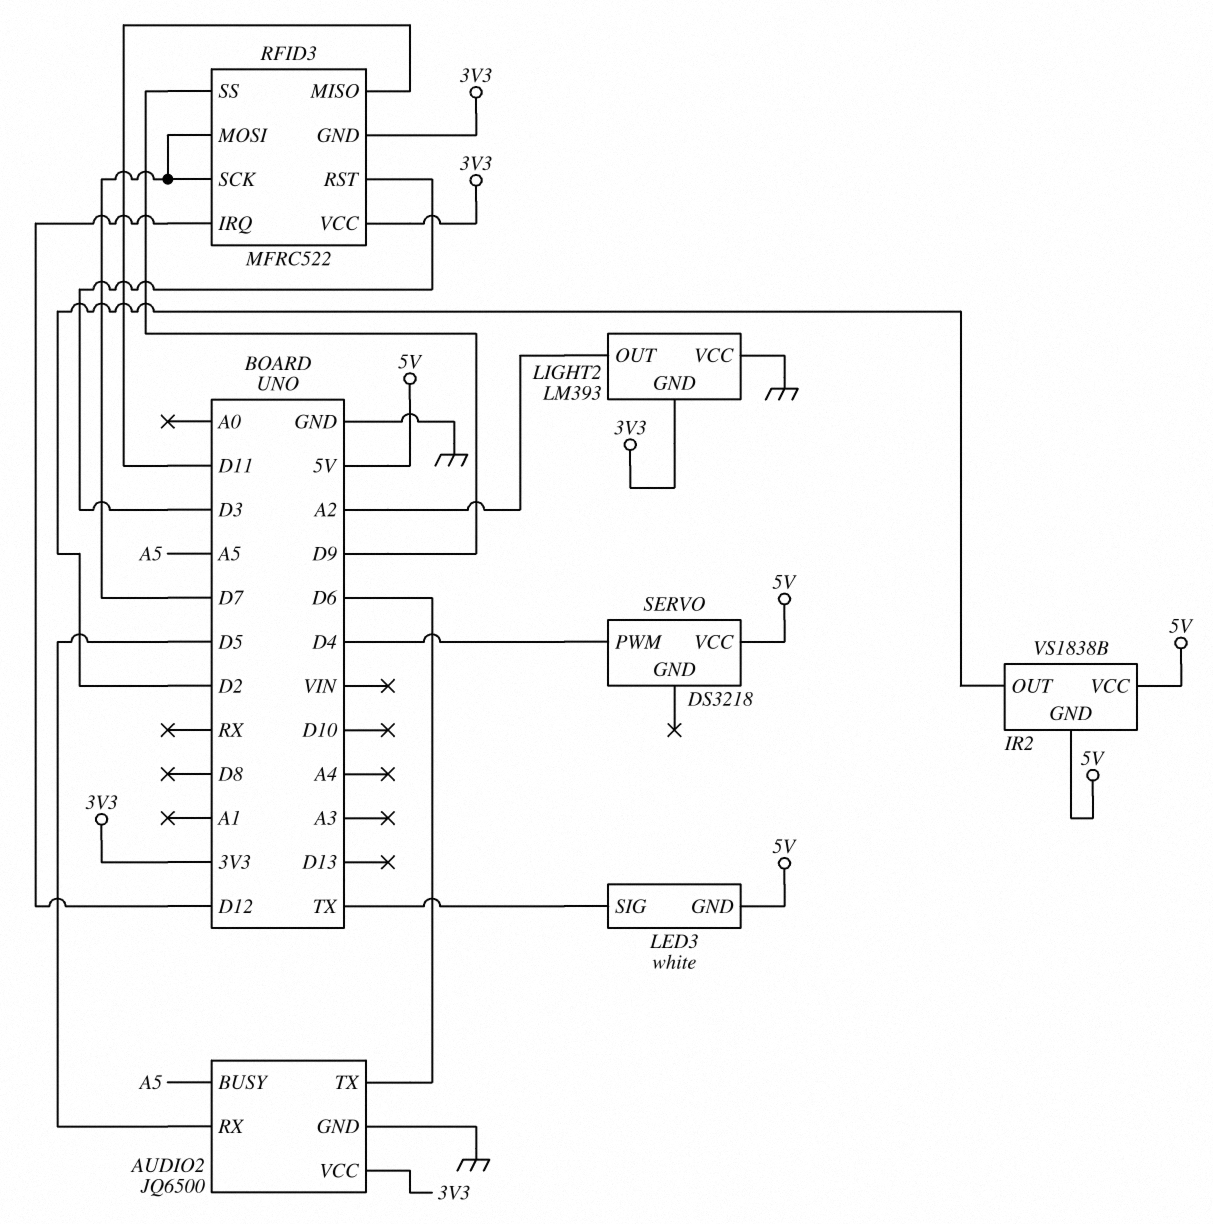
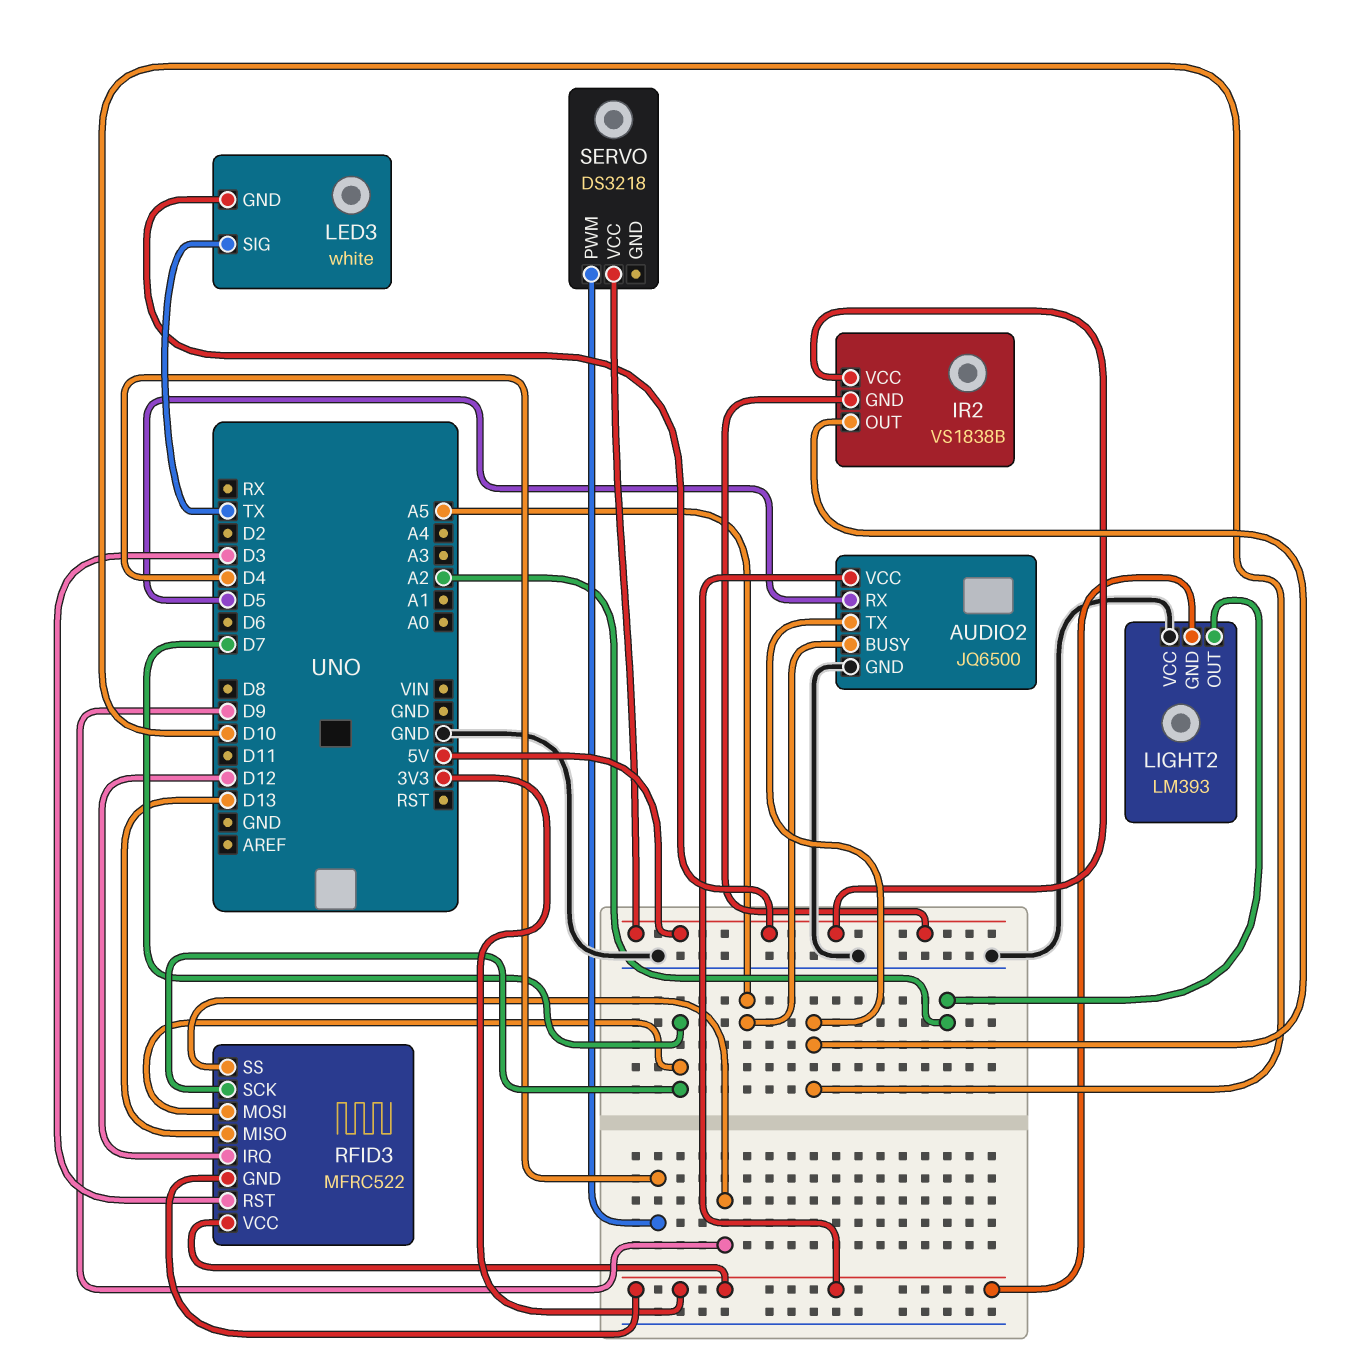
AUDIO2 pin TX: D6 -> D10
IR2 pin OUT: D2 -> D10
RFID3 pin MISO: D11 -> D13

